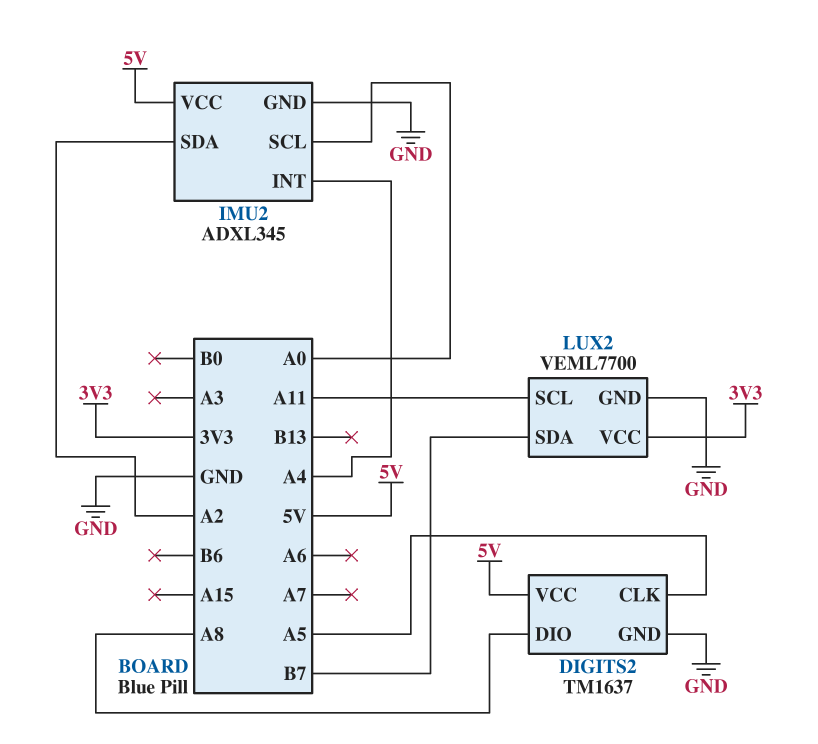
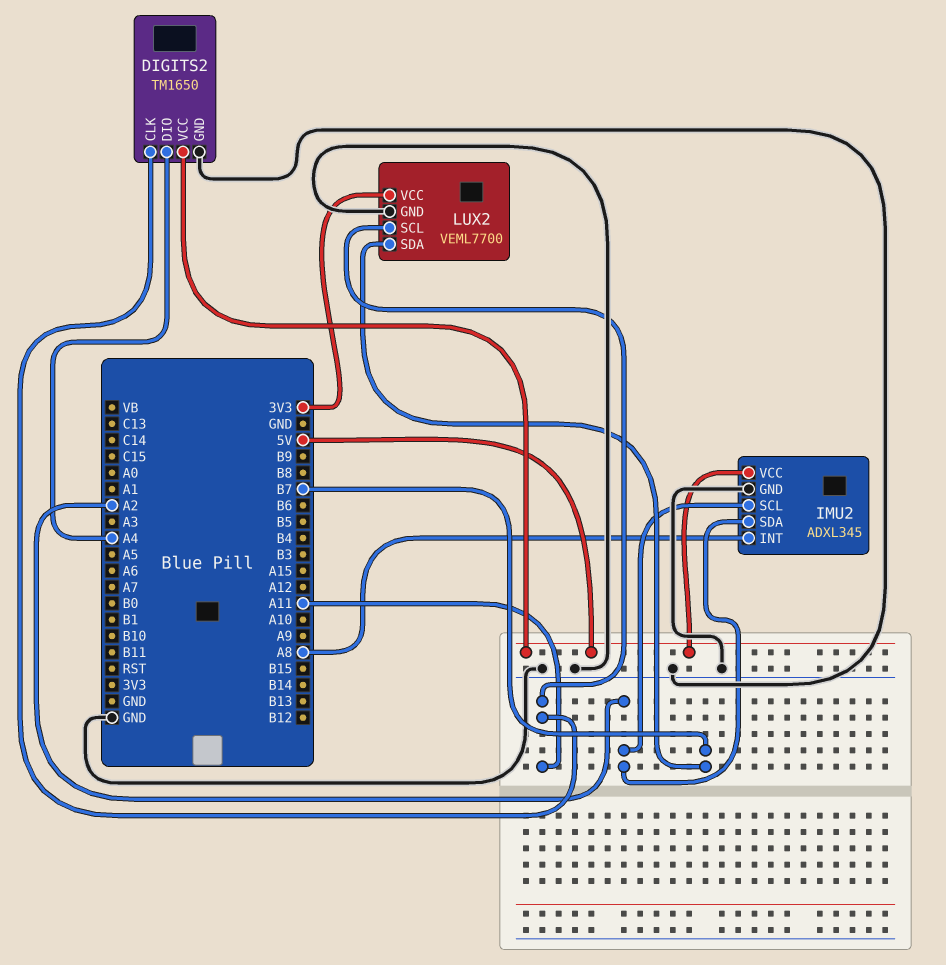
DIGITS2: TM1637 -> TM1650
DIGITS2 pin CLK: A5 -> A11
DIGITS2 pin DIO: A8 -> A4
IMU2 pin INT: A4 -> A8
IMU2 pin SCL: A0 -> A2

